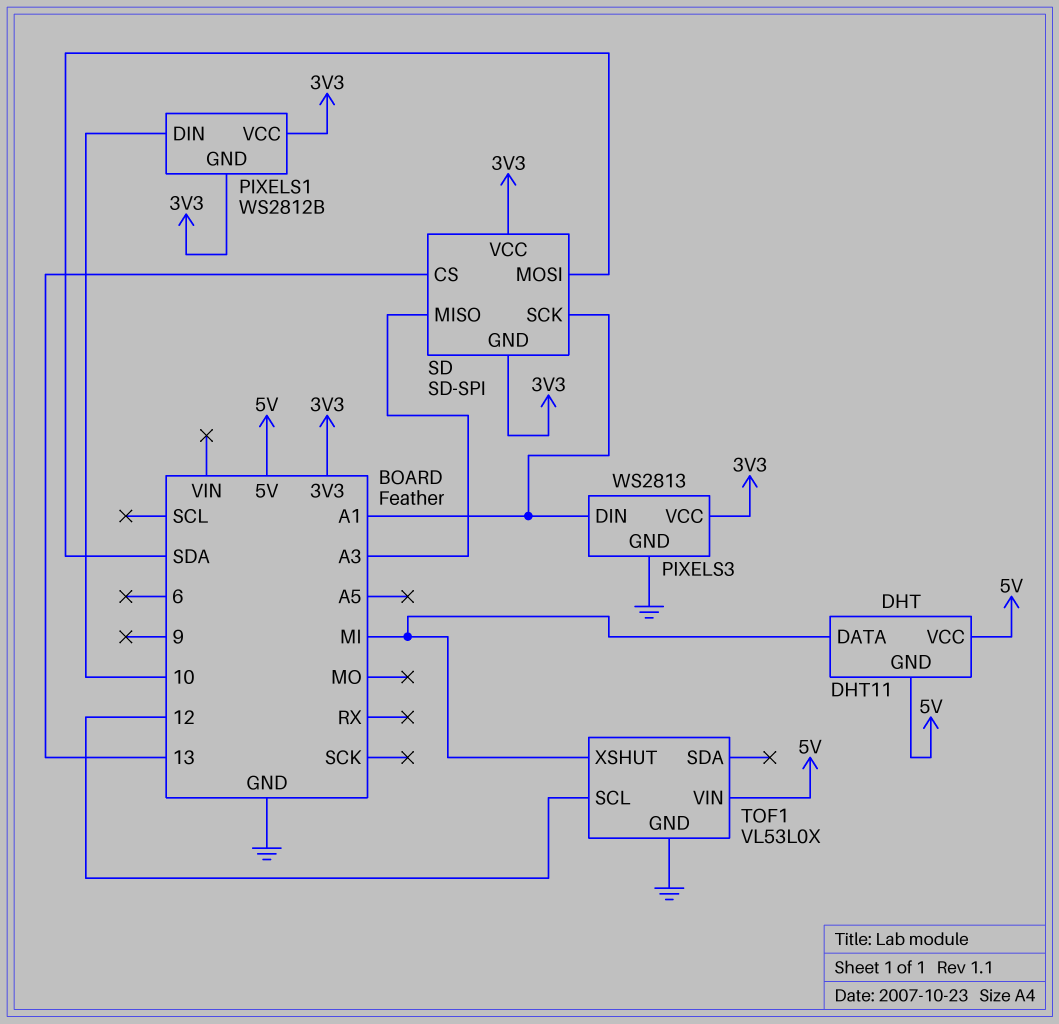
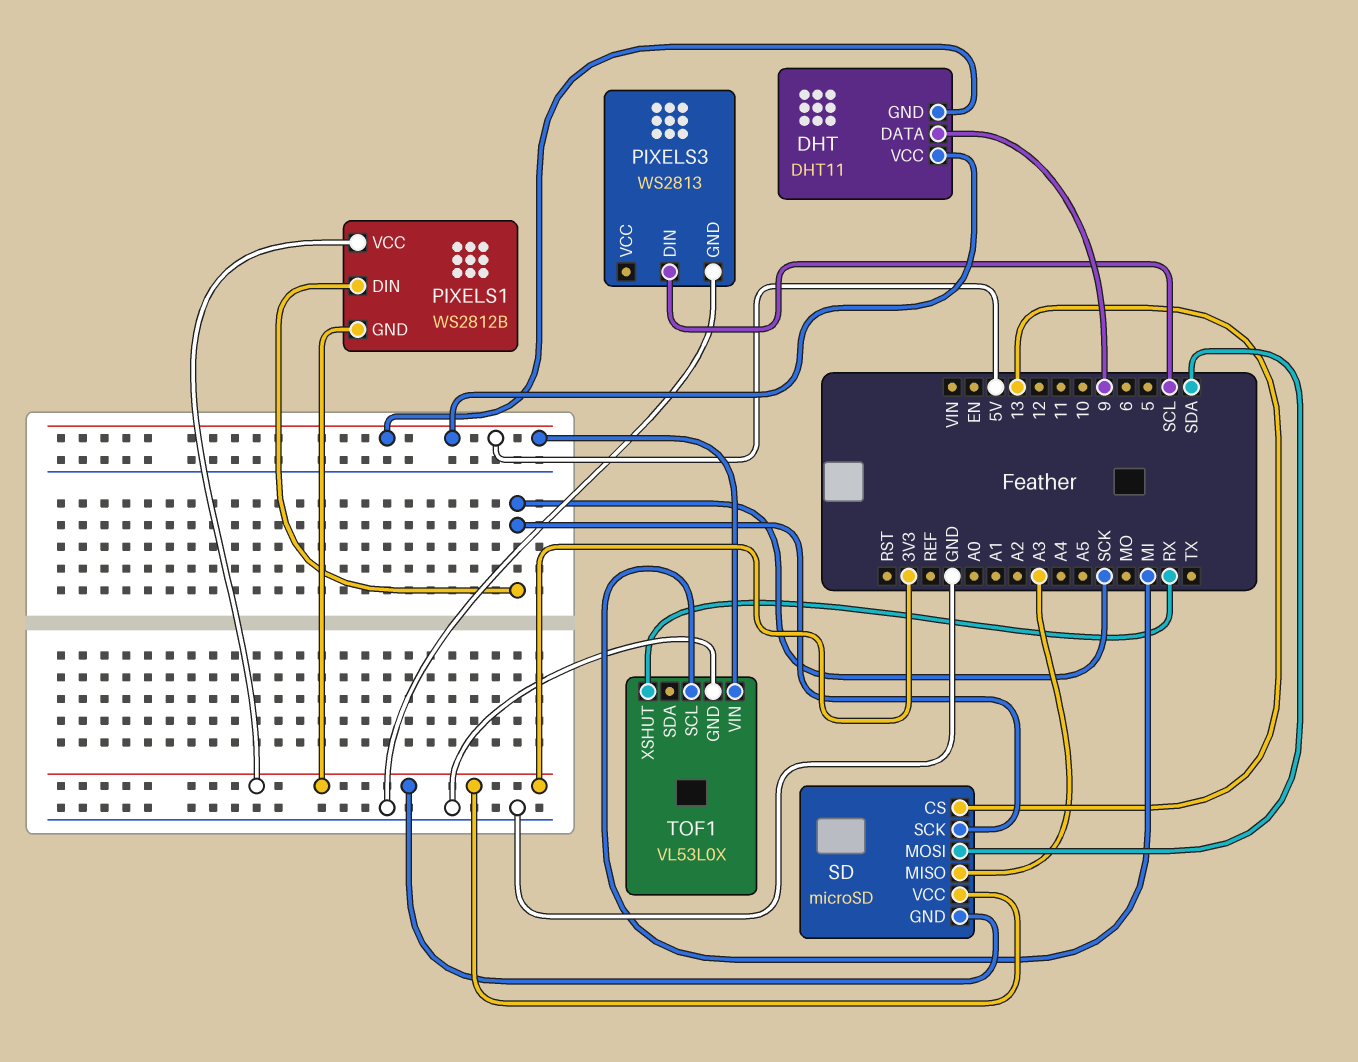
DHT pin DATA: MI -> 9
PIXELS1 pin DIN: 10 -> SCK
PIXELS3 pin DIN: A1 -> SCL
PIXELS3 pin VCC: 3V3 -> none
SD: SD-SPI -> microSD
SD pin SCK: A1 -> SCK
TOF1 pin SCL: 12 -> MI
TOF1 pin XSHUT: MI -> RX

